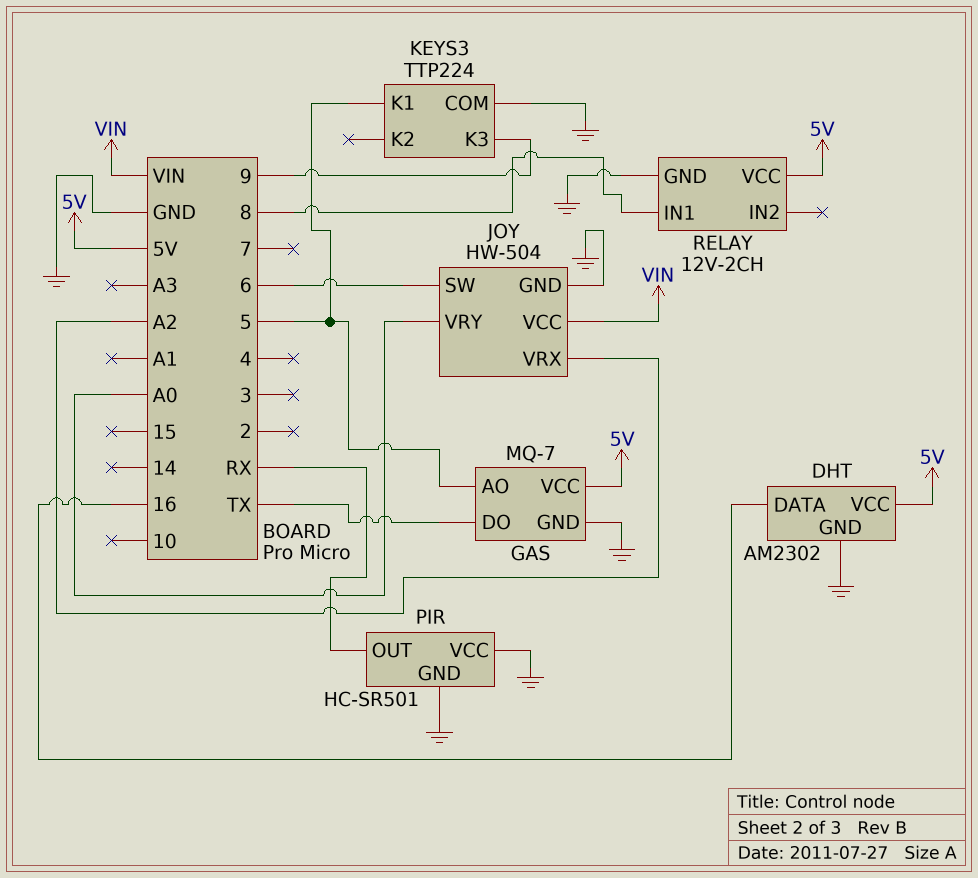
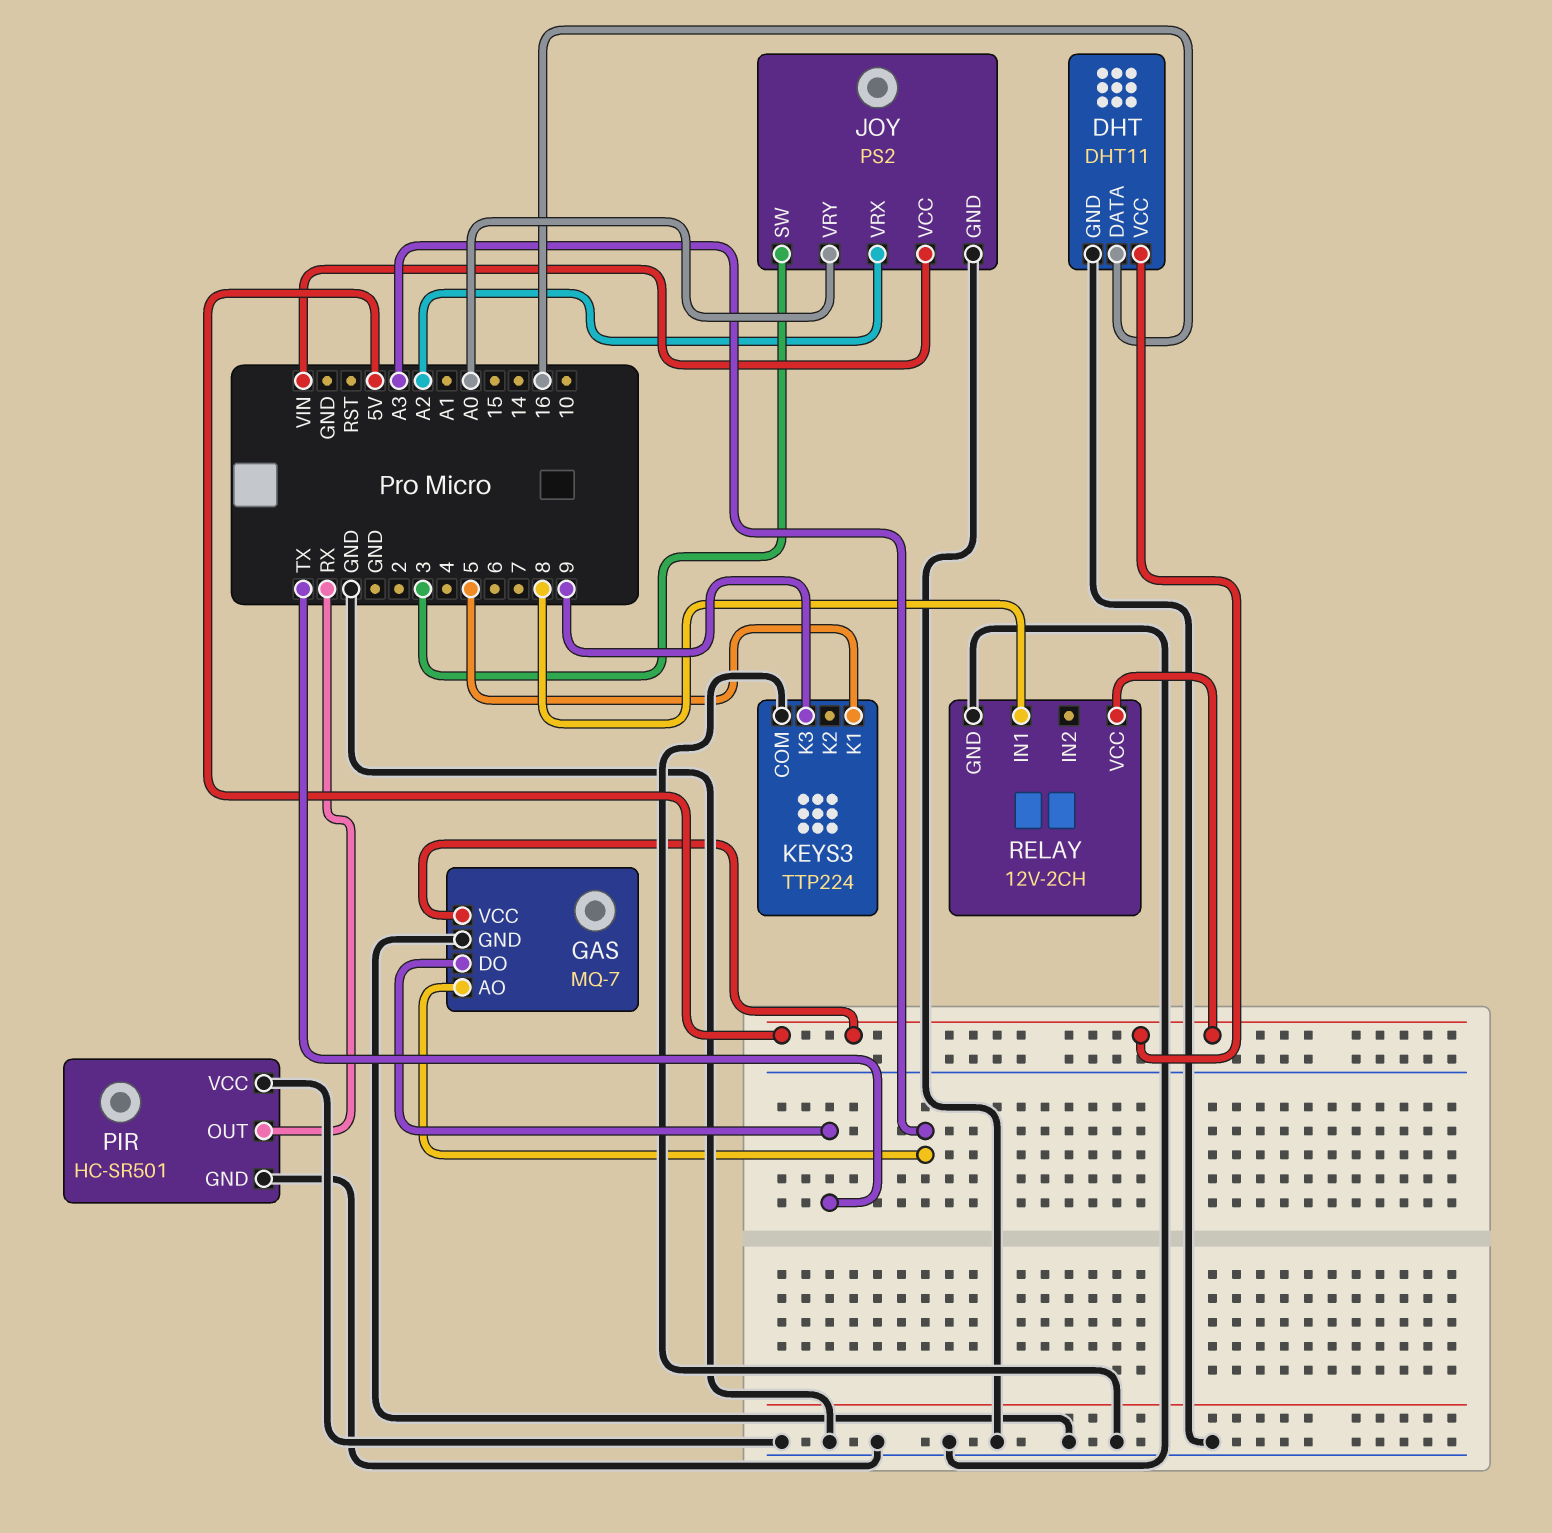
DHT: AM2302 -> DHT11
GAS pin AO: 5 -> A3
JOY: HW-504 -> PS2
JOY pin SW: 6 -> 3

